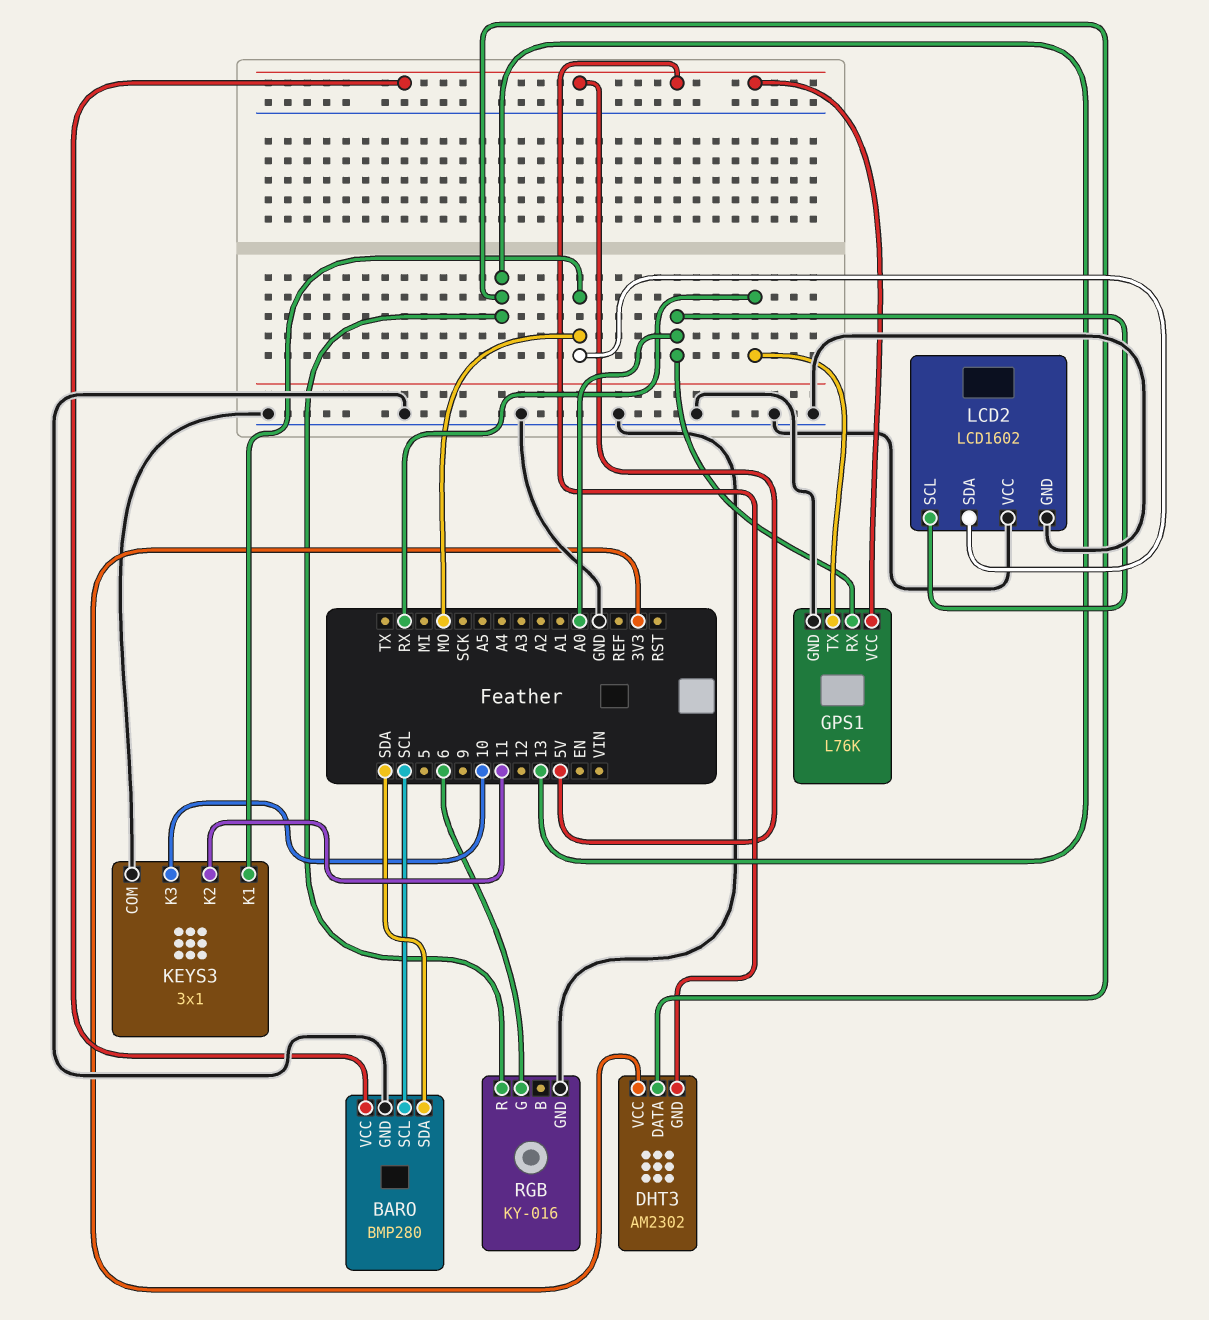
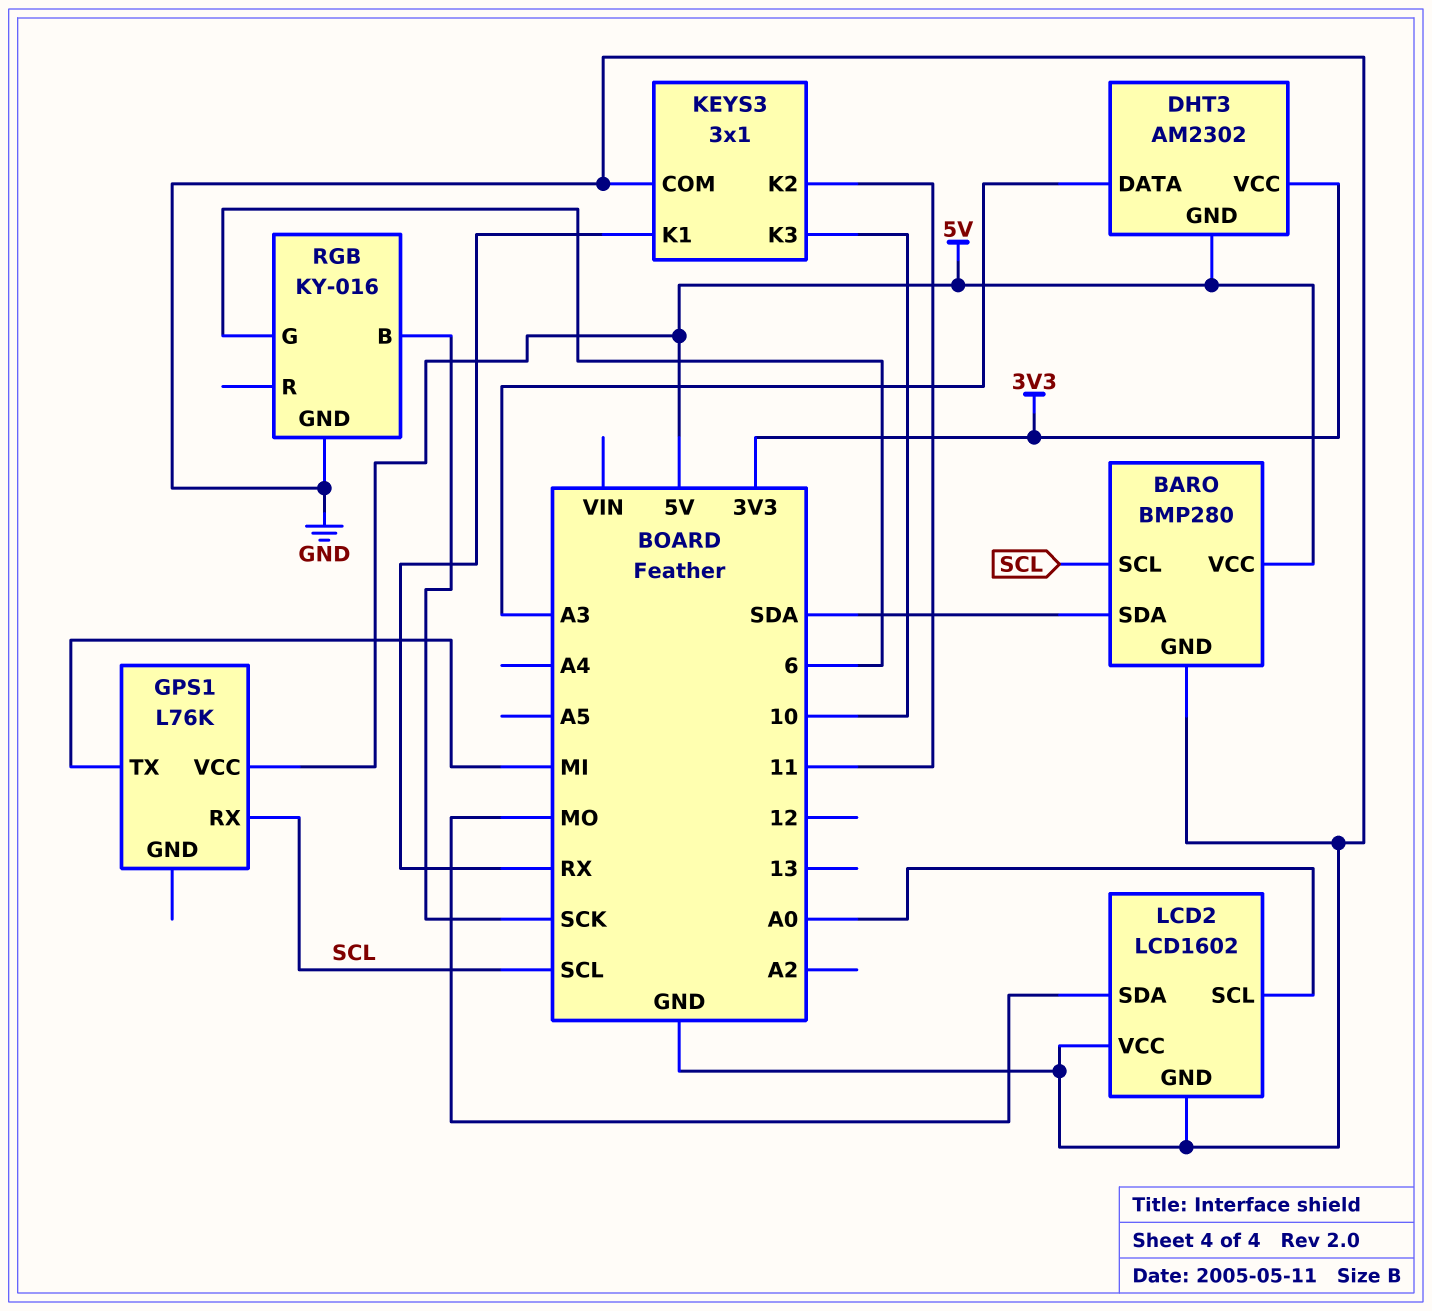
DHT3 pin DATA: 13 -> A3
GPS1 pin GND: GND -> none
GPS1 pin RX: A0 -> SCL
GPS1 pin TX: RX -> MI
KEYS3 pin K1: MO -> RX
RGB pin B: none -> SCK
RGB pin R: 13 -> none

